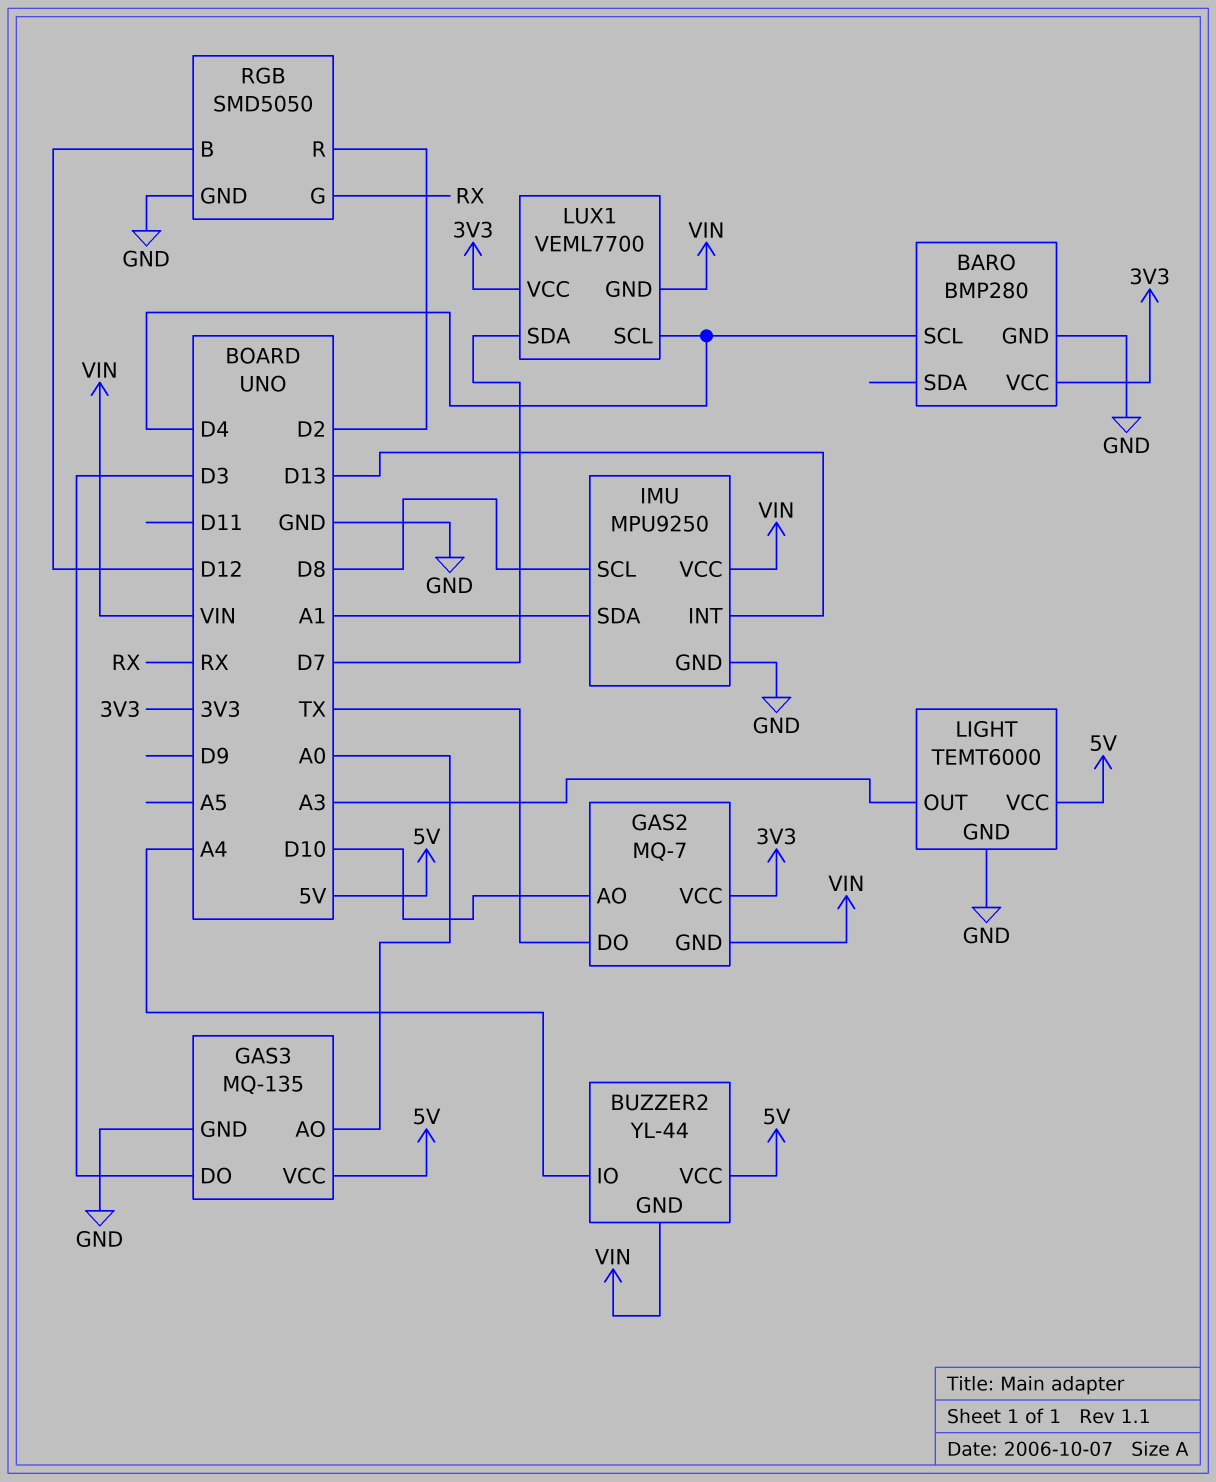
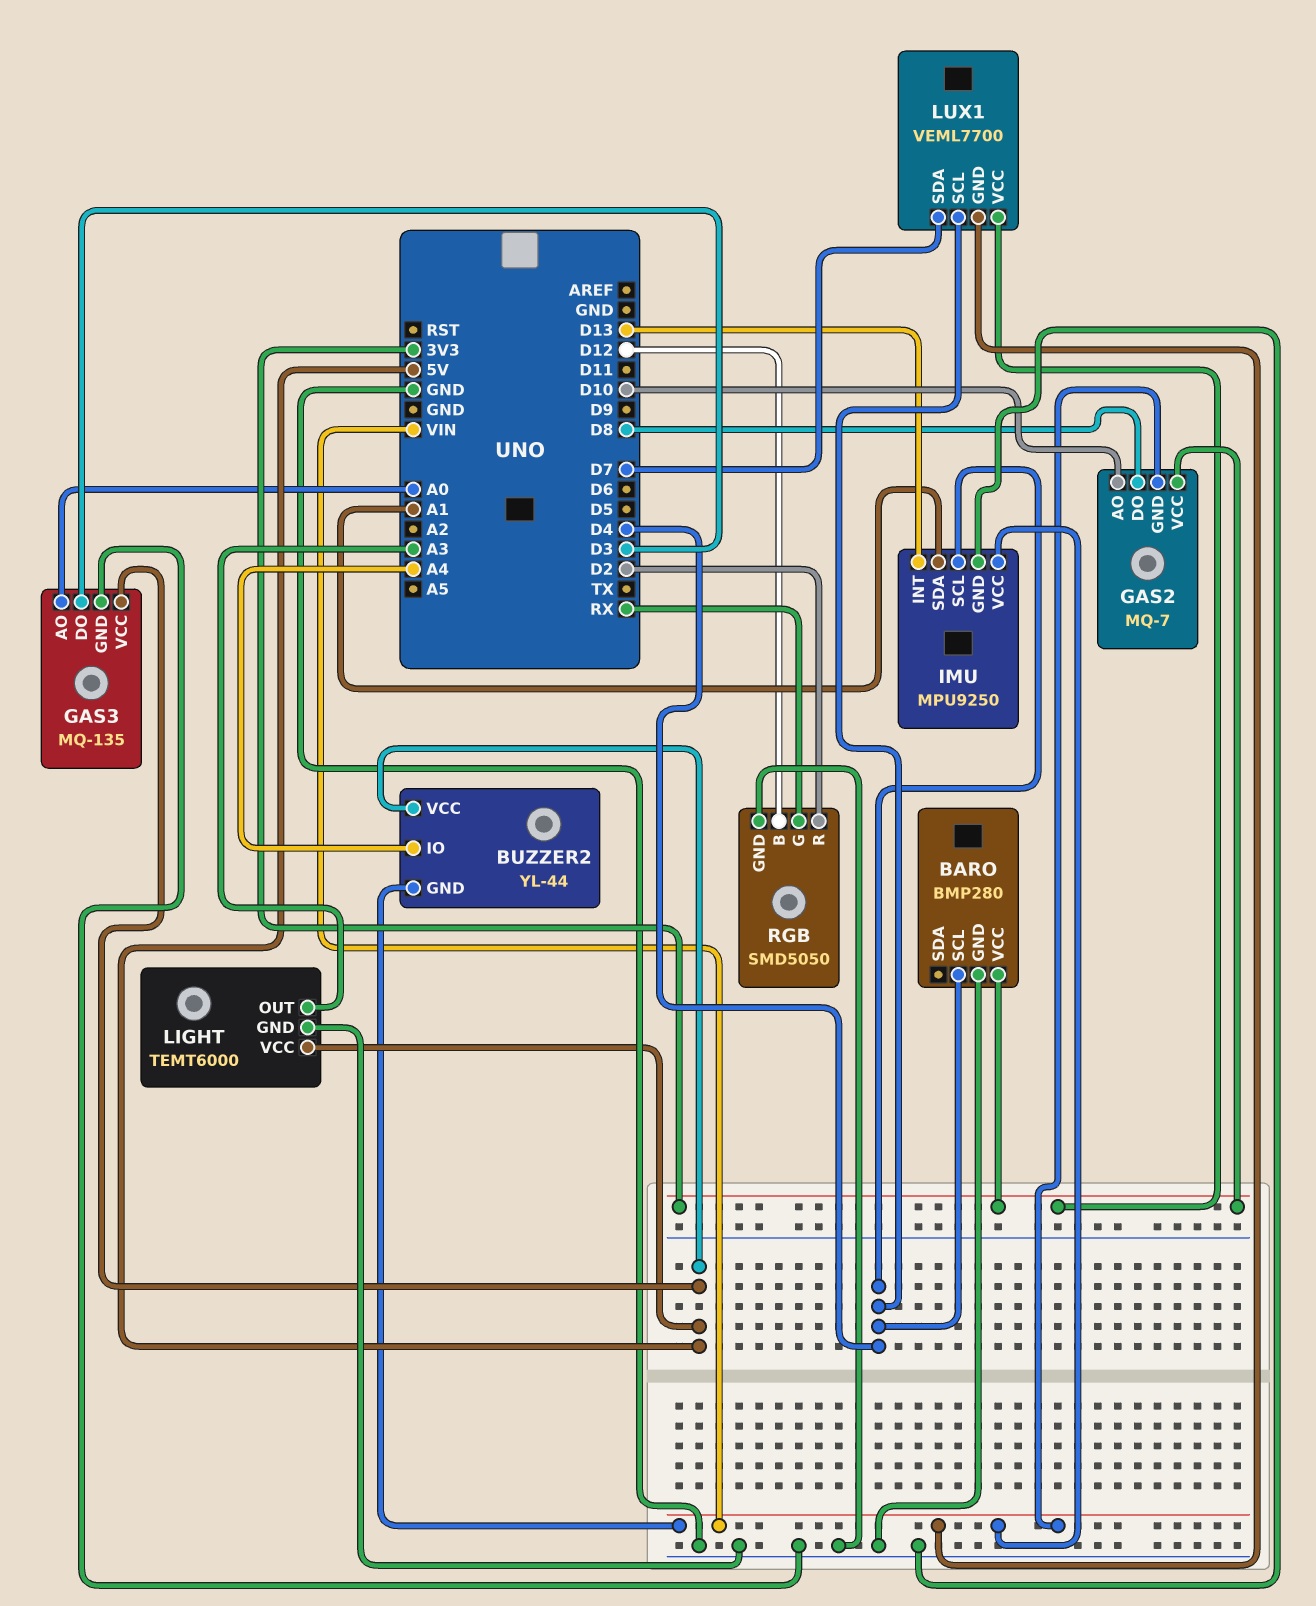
GAS2 pin DO: TX -> D8
IMU pin SCL: D8 -> D4

